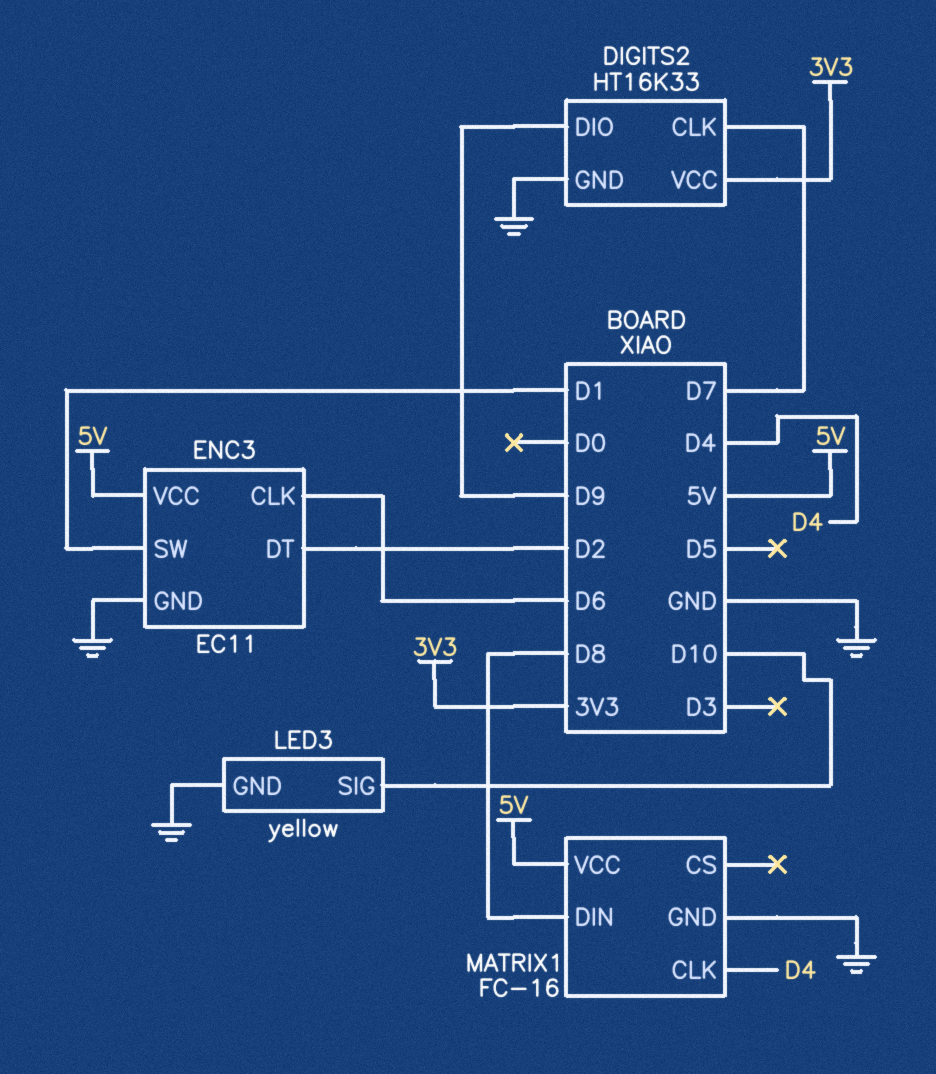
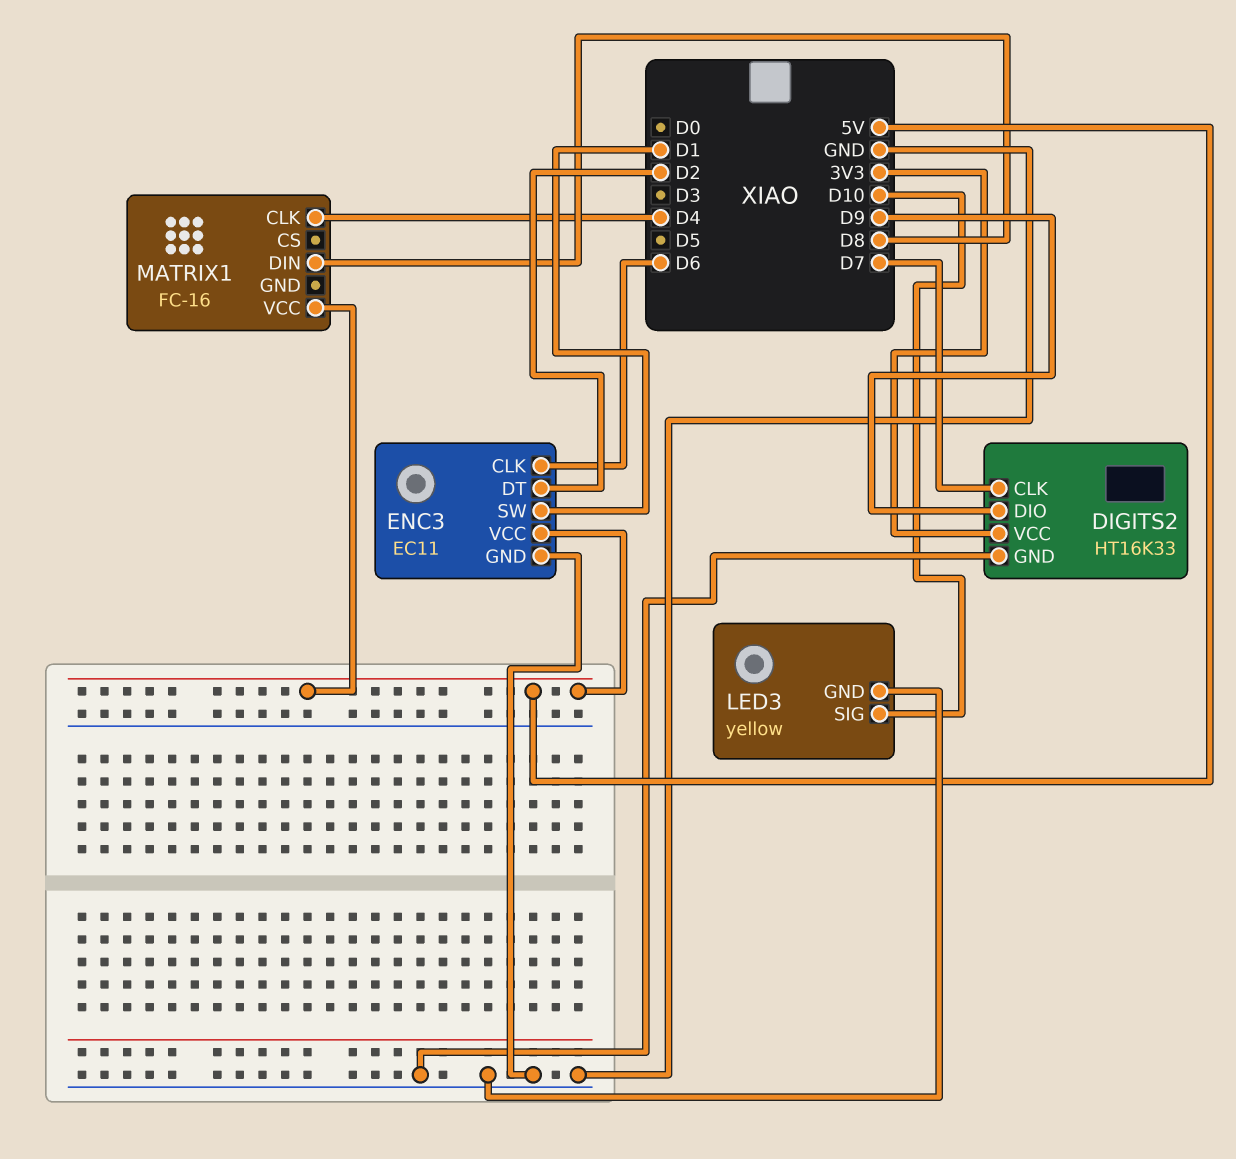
MATRIX1 pin GND: GND -> none

